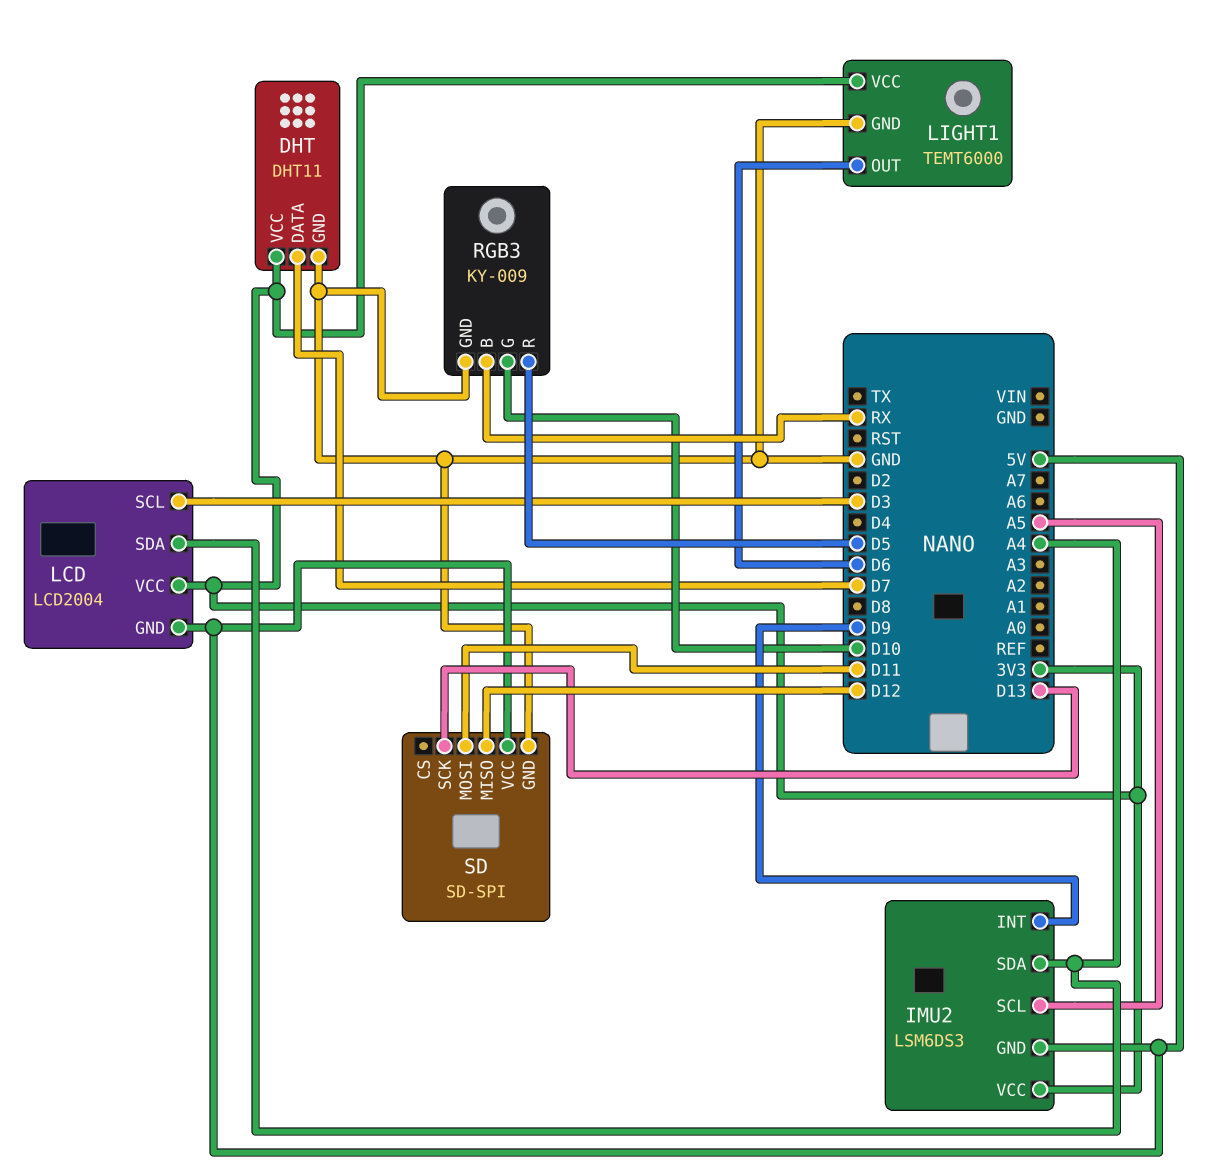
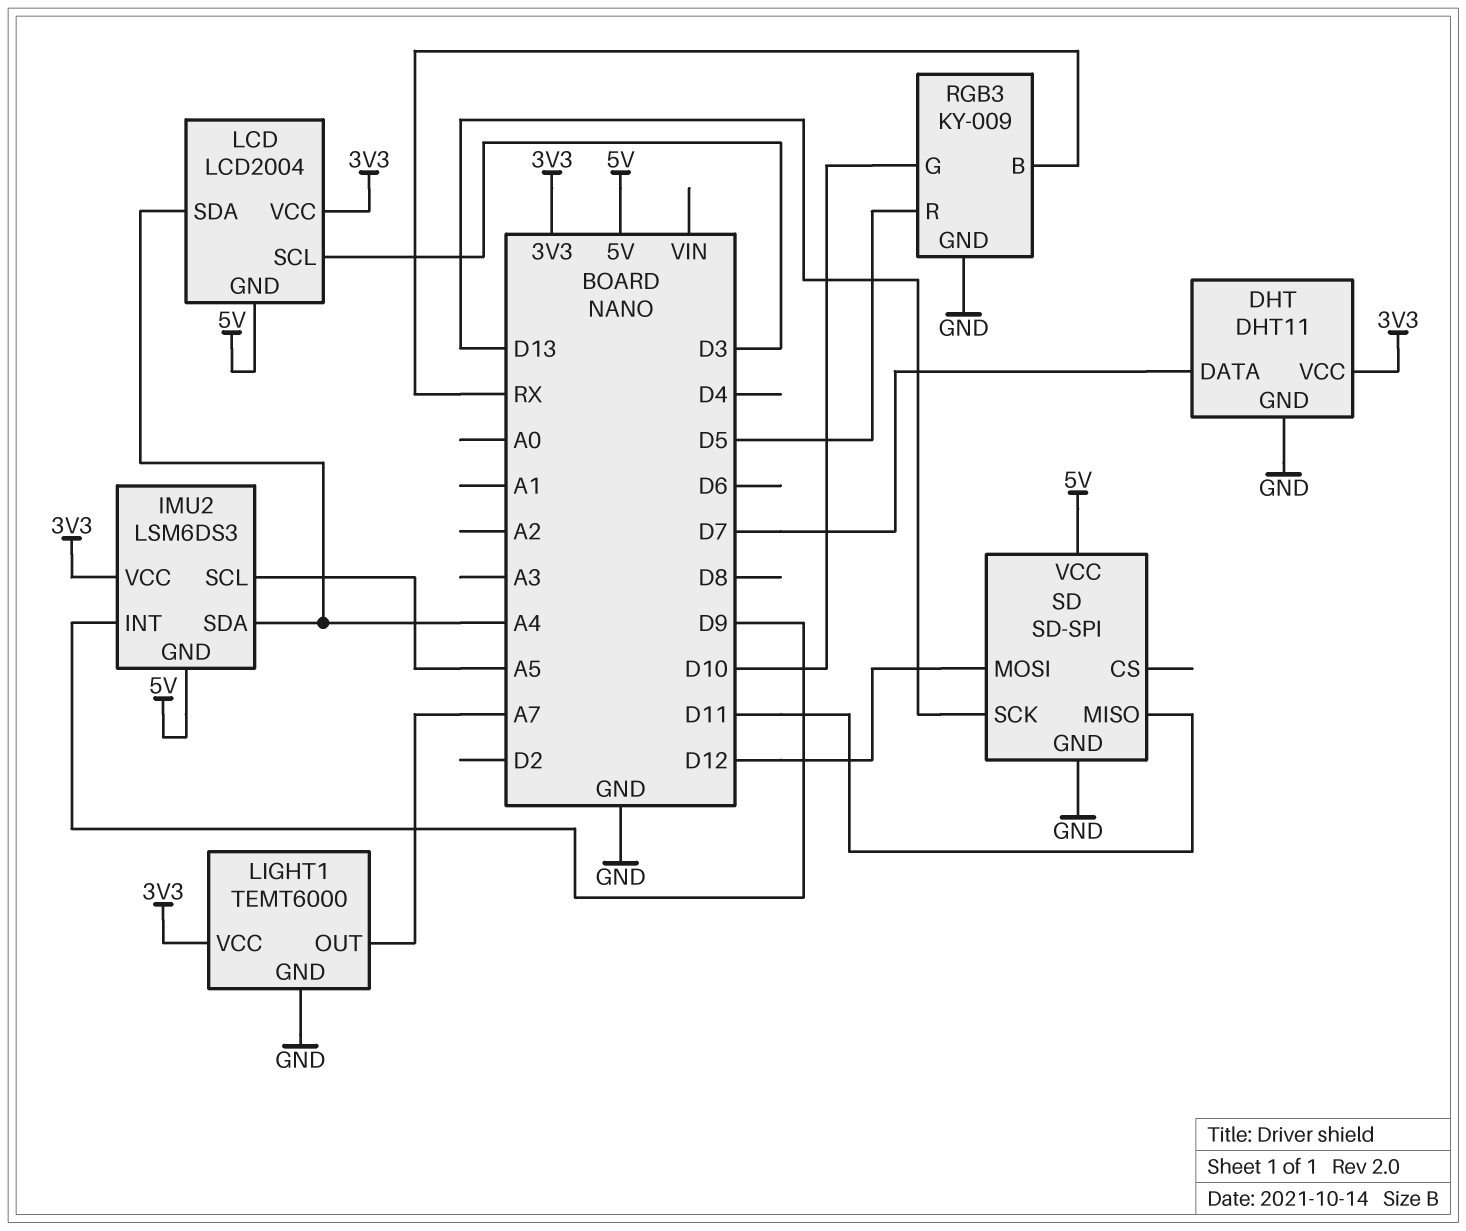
LIGHT1 pin OUT: D6 -> A7
SD pin MISO: D12 -> D11
SD pin MOSI: D11 -> D12

